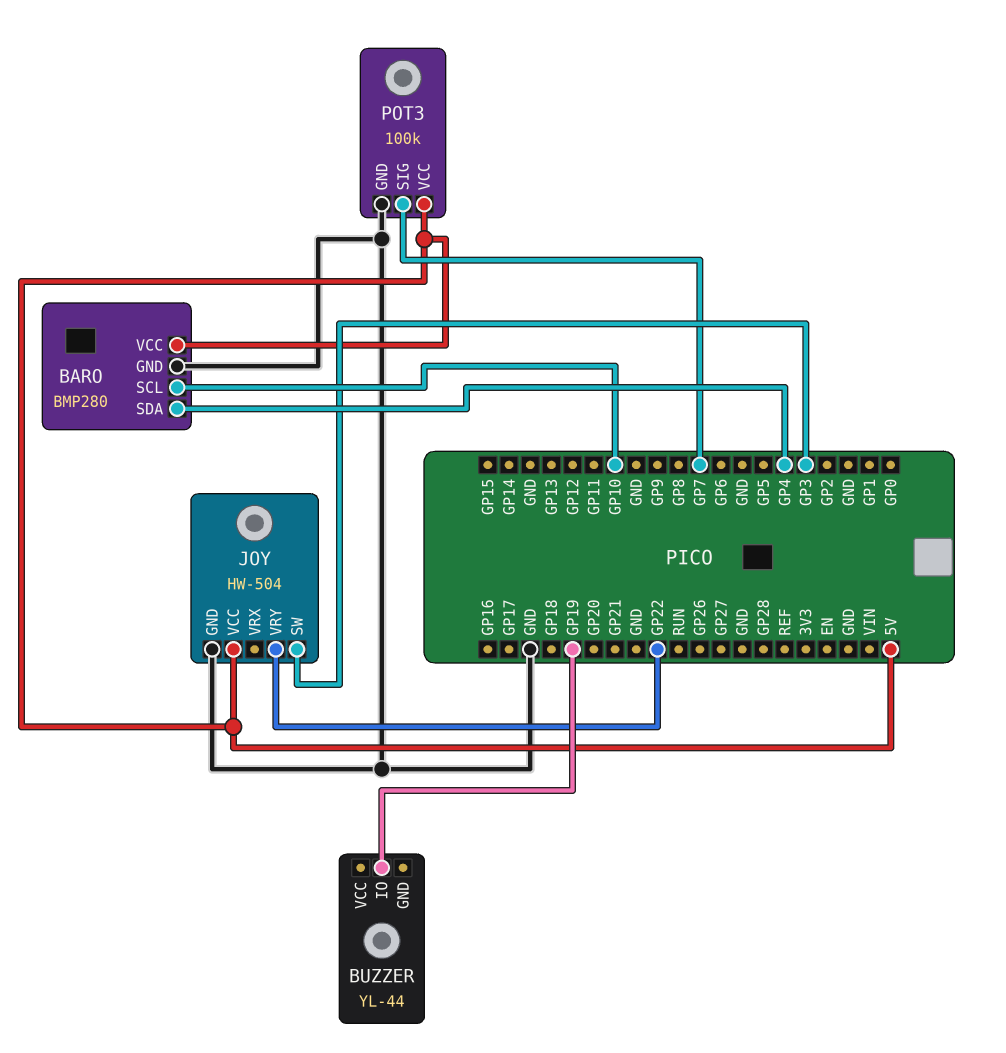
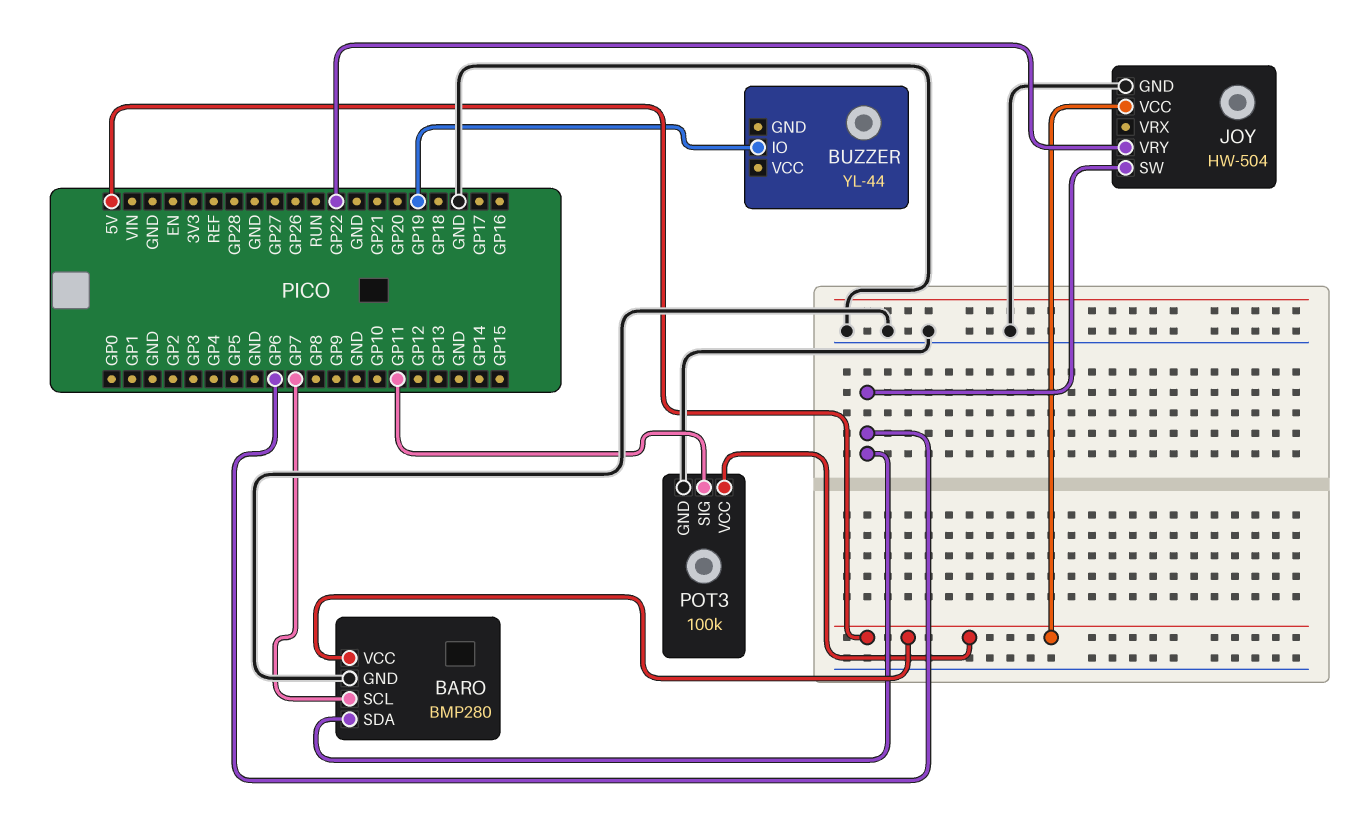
BARO pin SCL: GP10 -> GP7
BARO pin SDA: GP4 -> GP6
JOY pin SW: GP3 -> GP6
POT3 pin SIG: GP7 -> GP11

